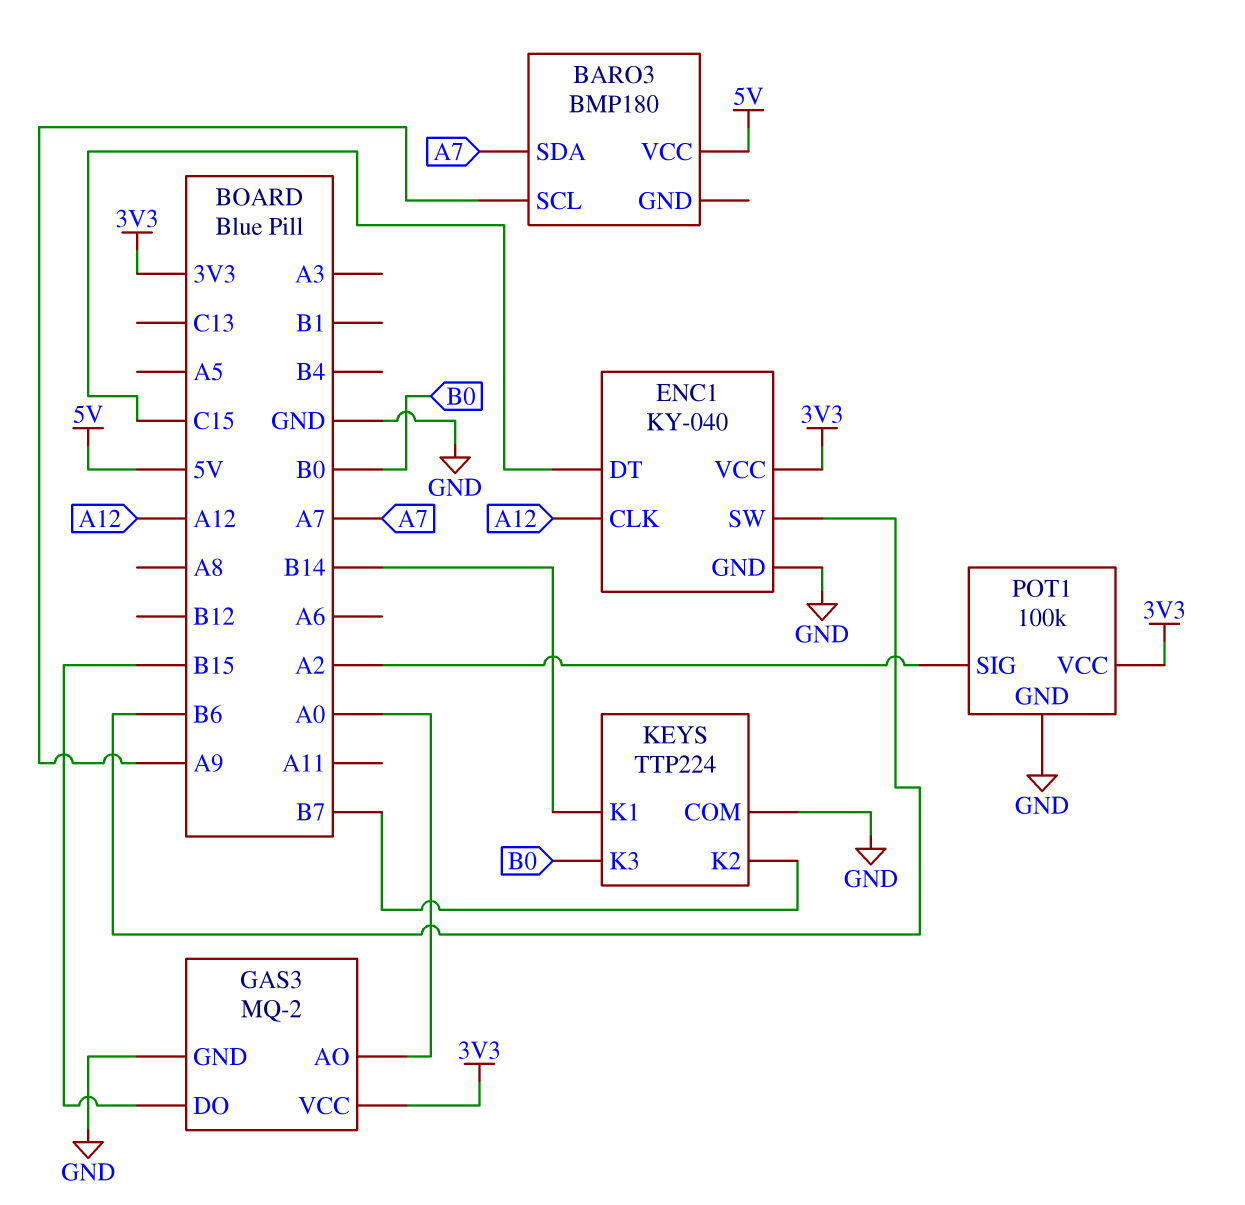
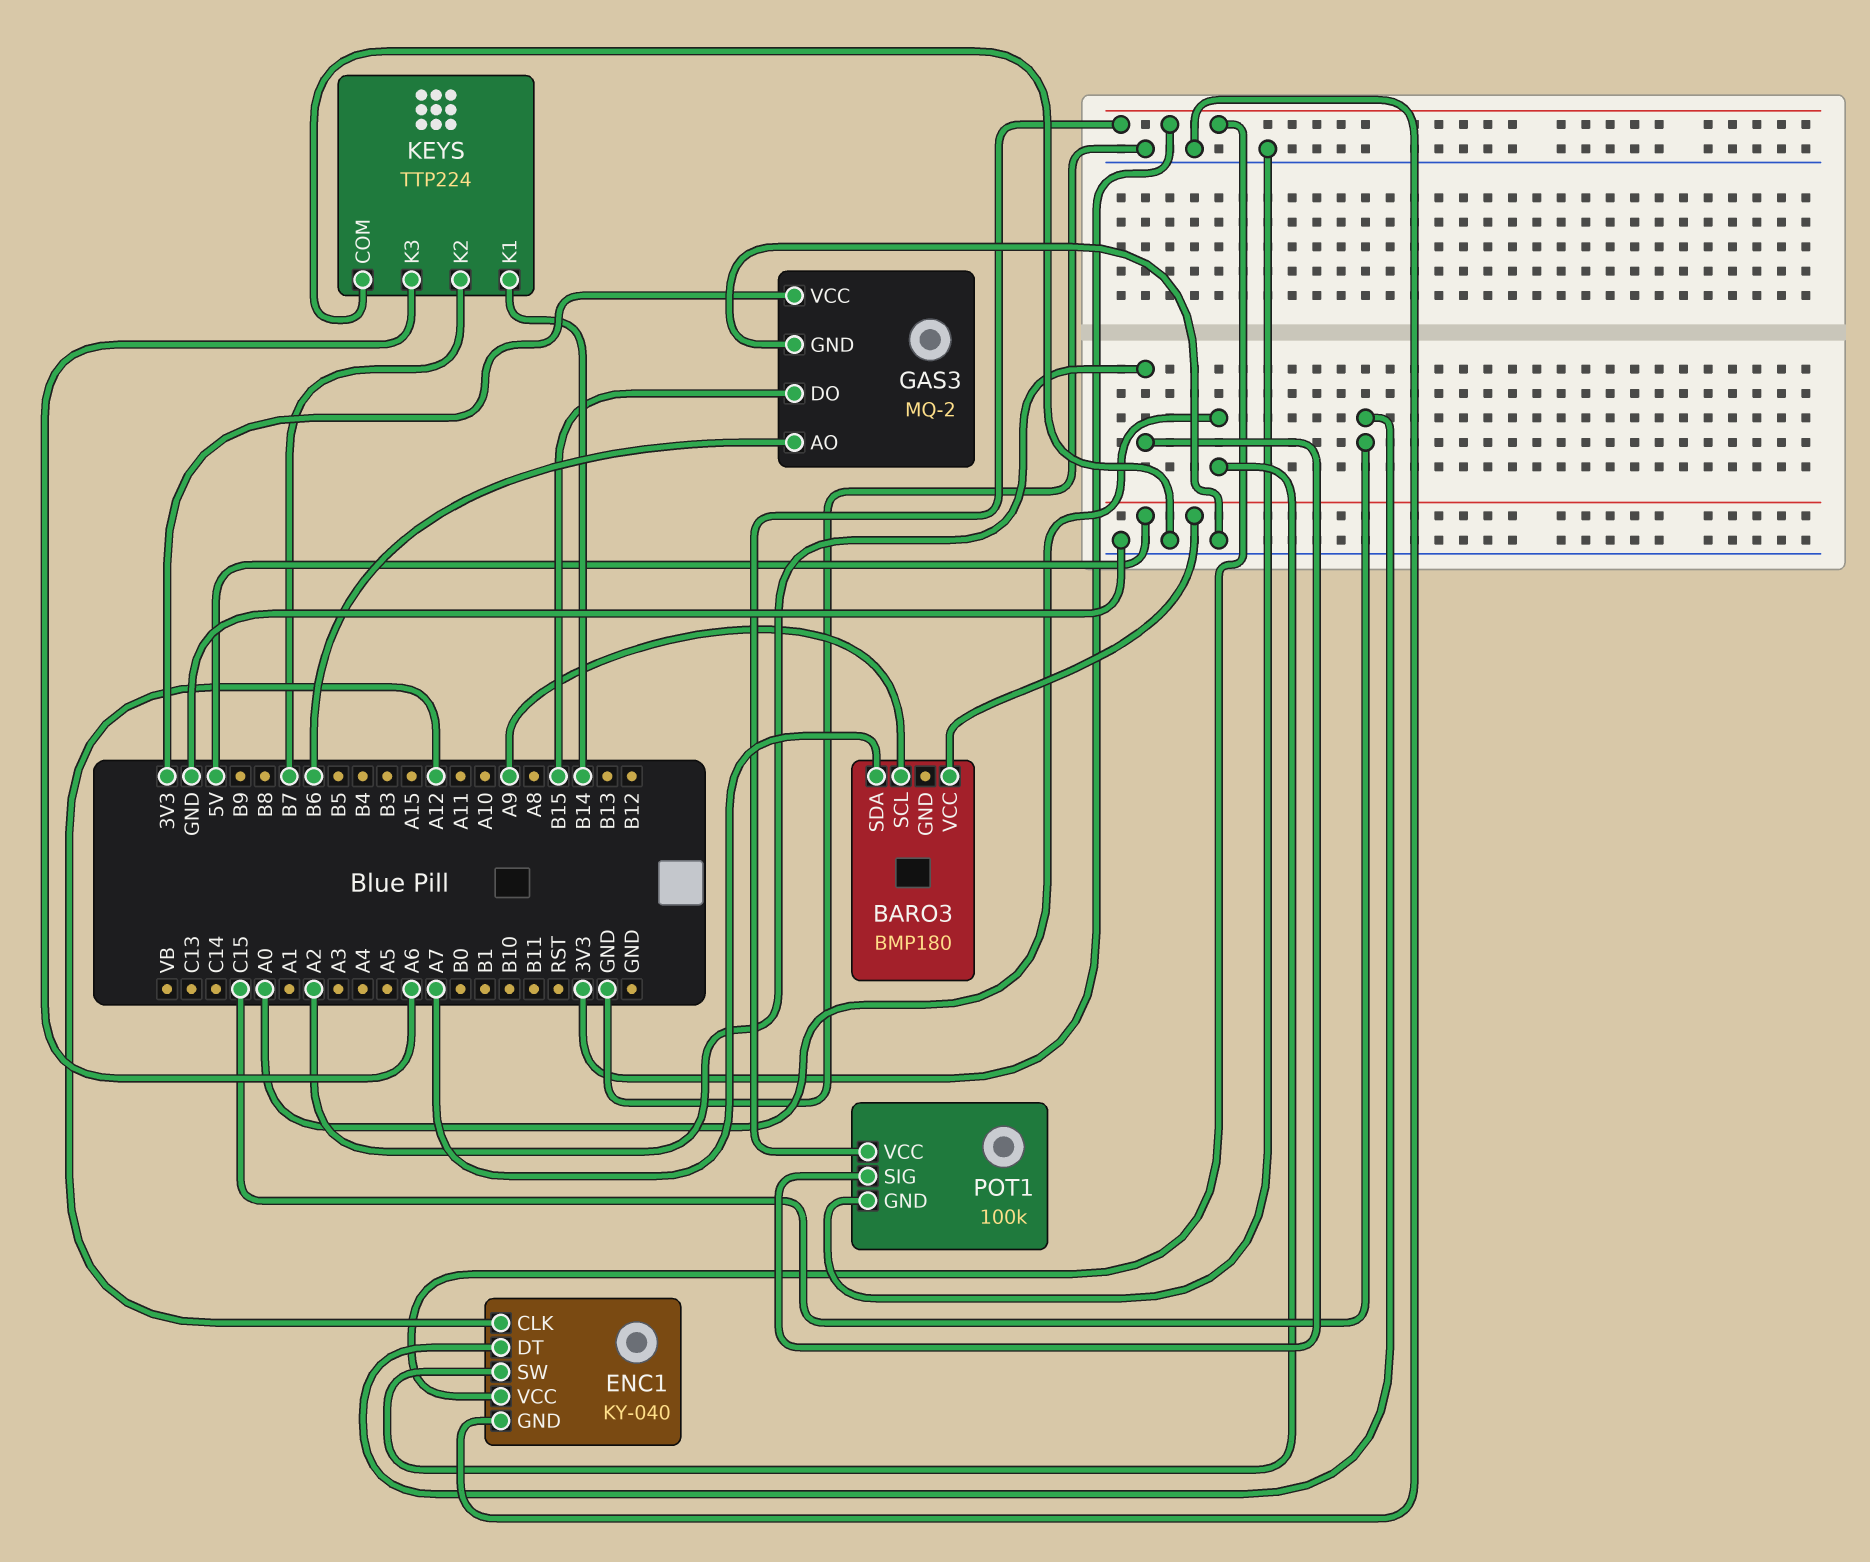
ENC1 pin SW: B6 -> A0
GAS3 pin AO: A0 -> B6
KEYS pin K3: B0 -> A6

